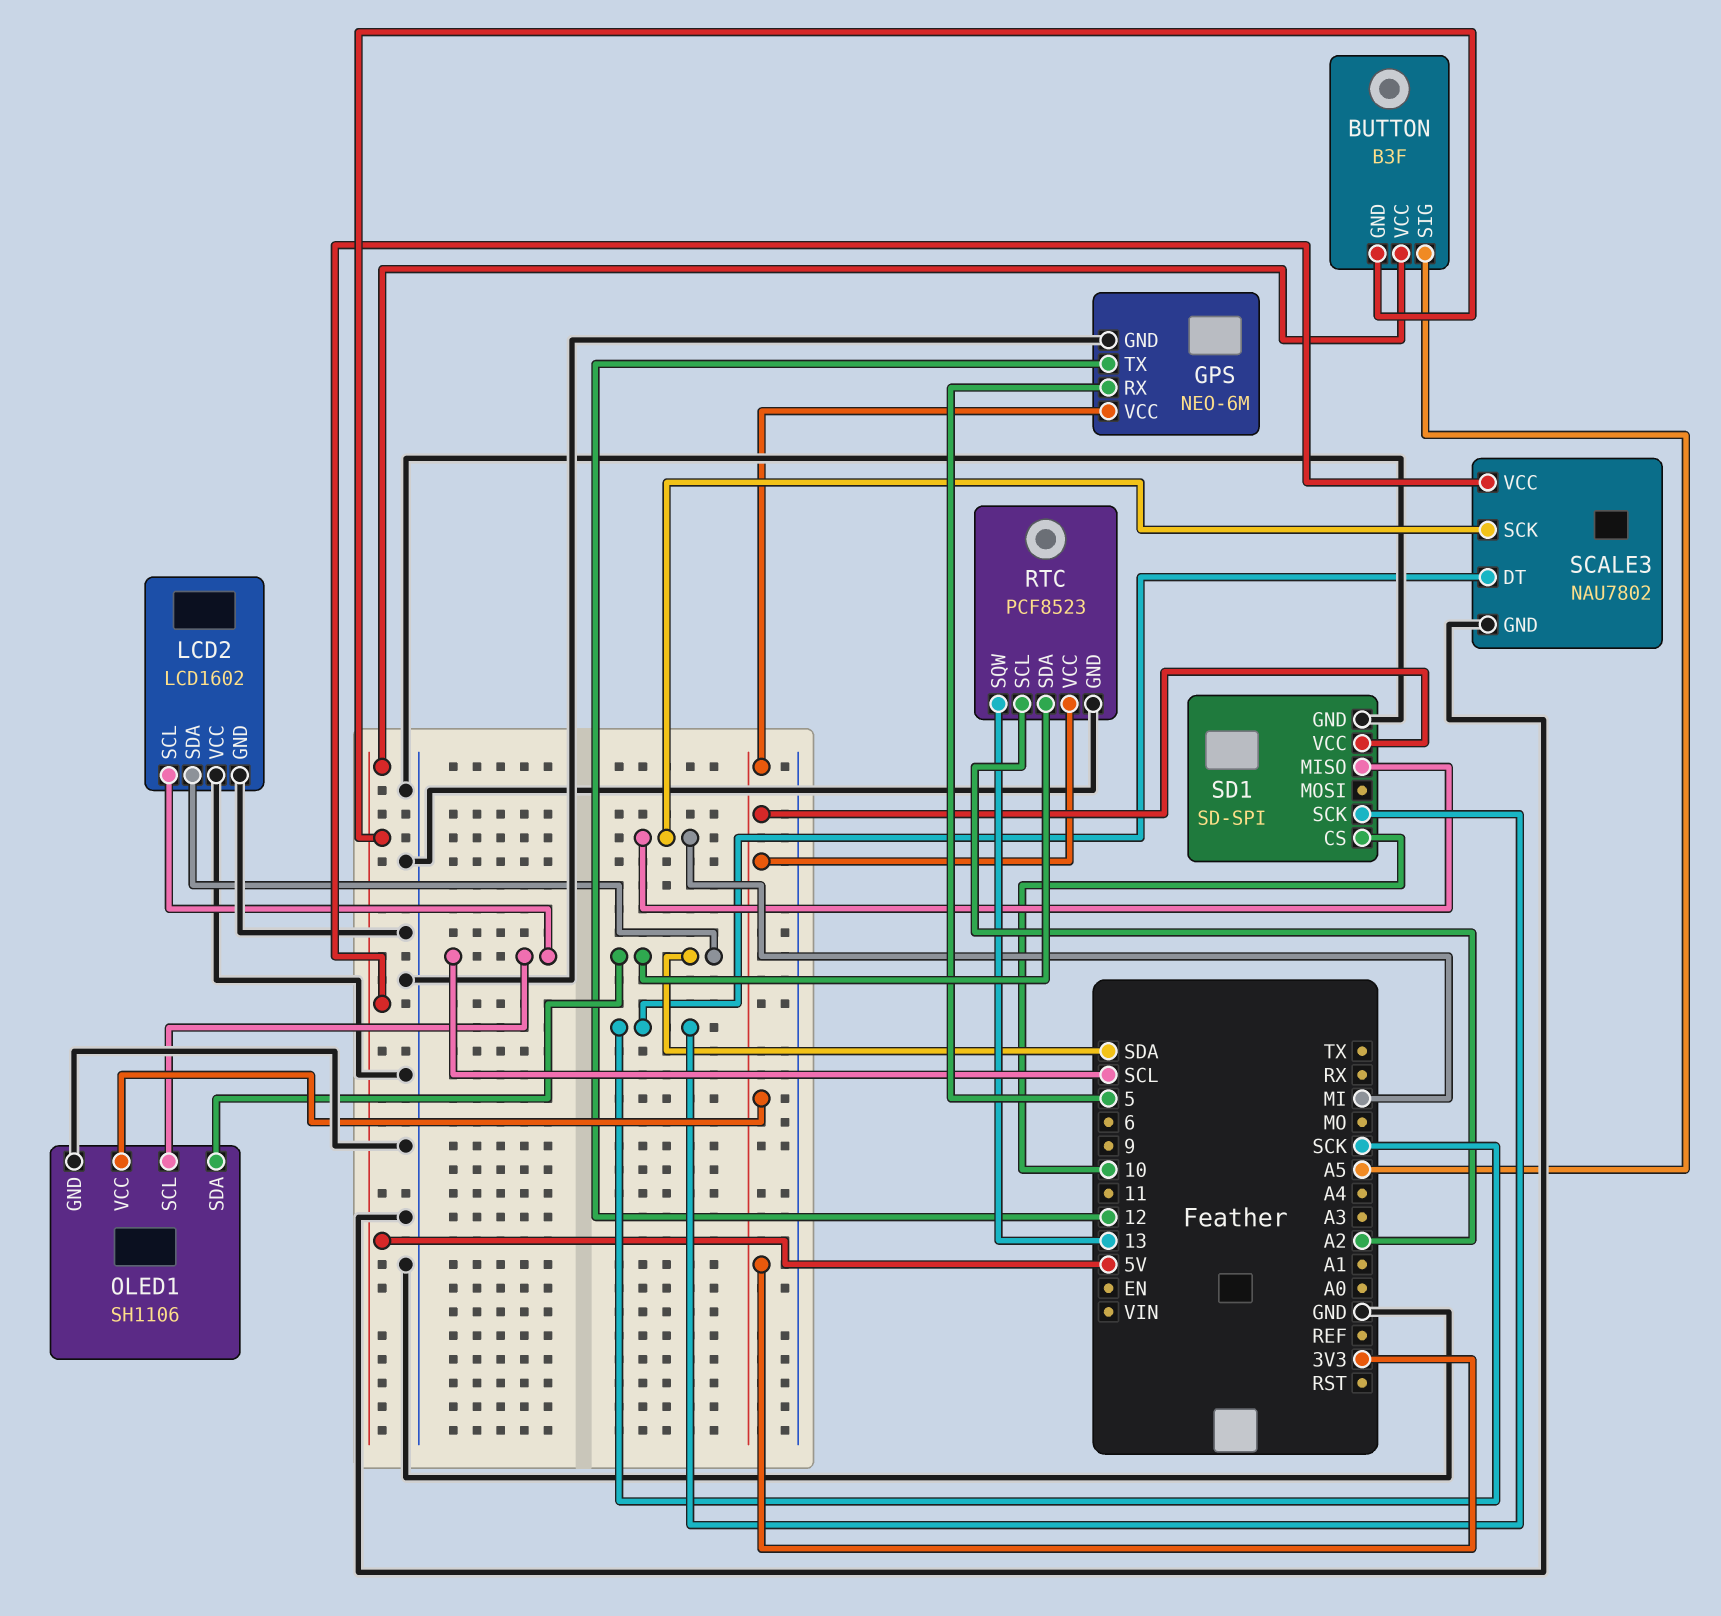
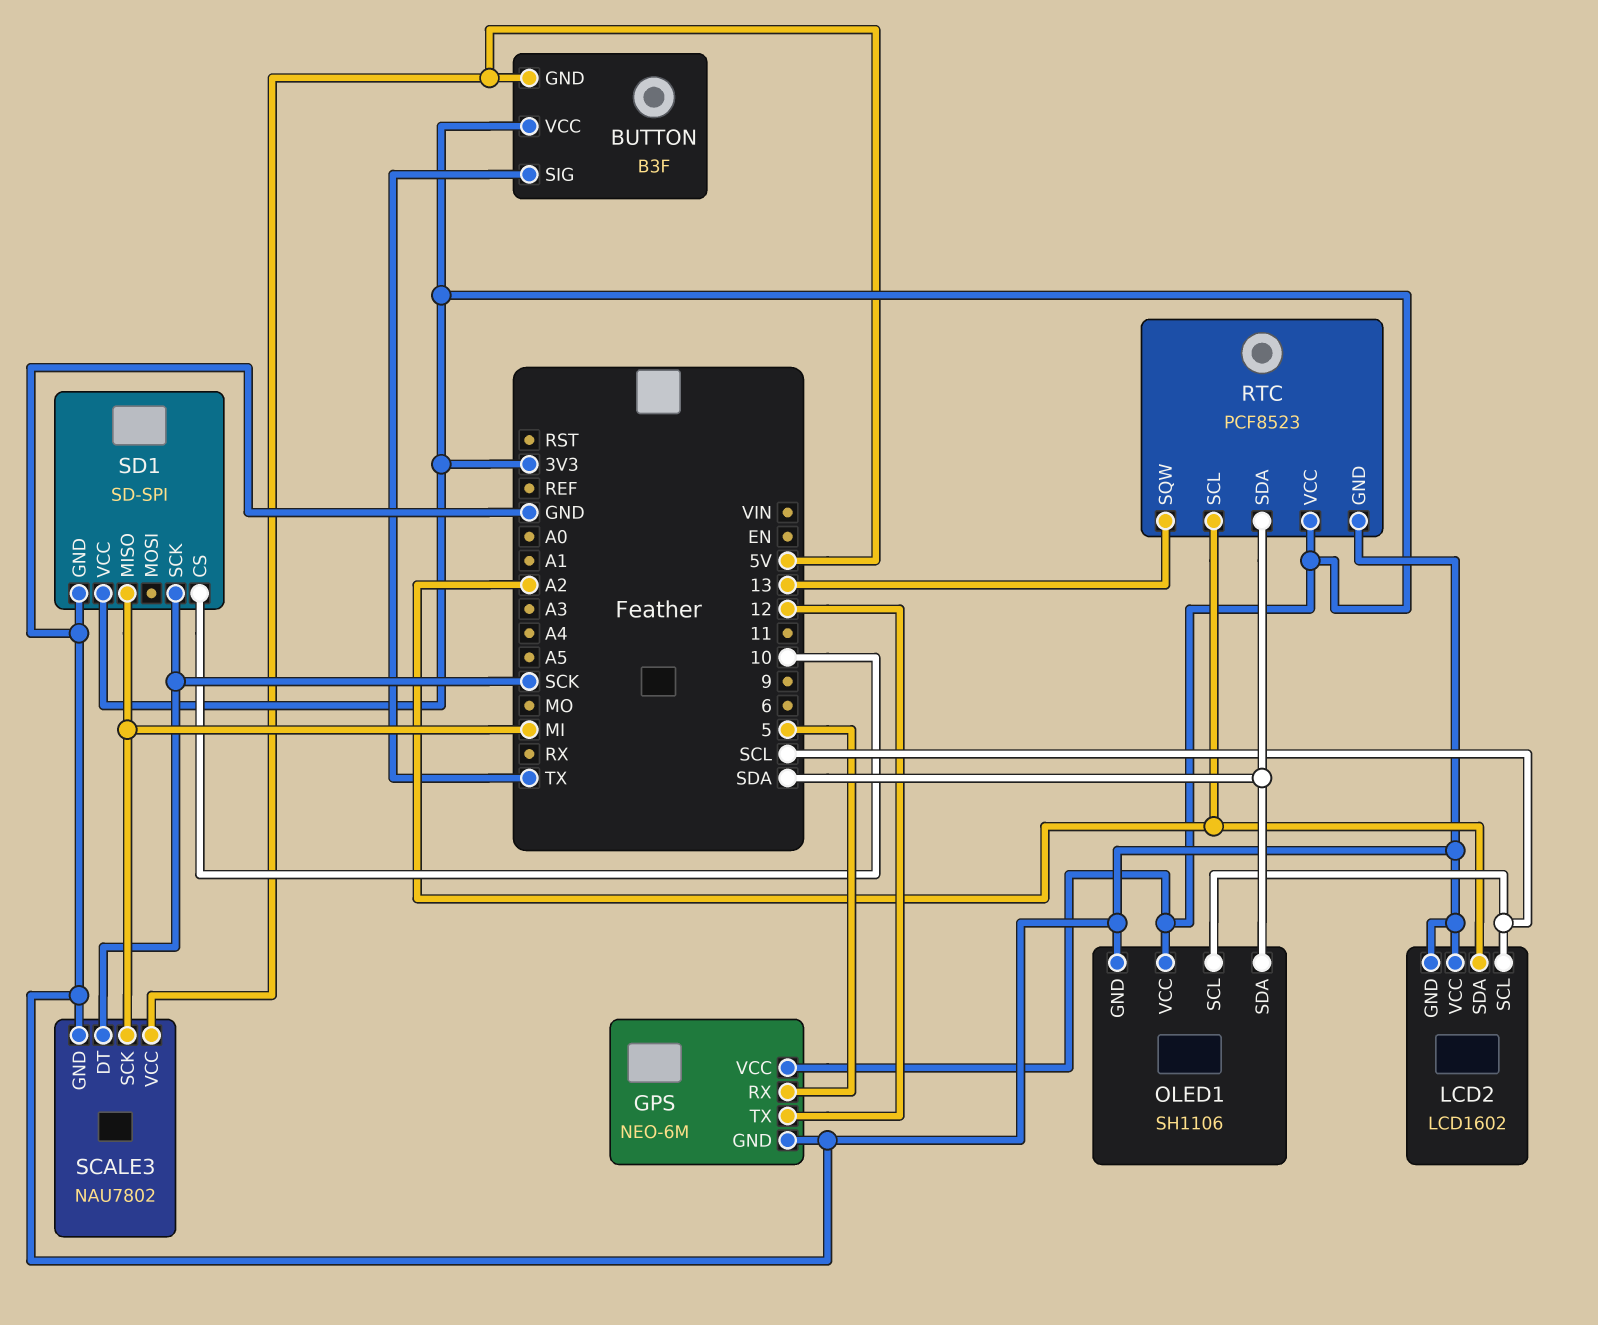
BUTTON pin SIG: A5 -> TX
BUTTON pin VCC: 5V -> 3V3
LCD2 pin SDA: SDA -> A2

